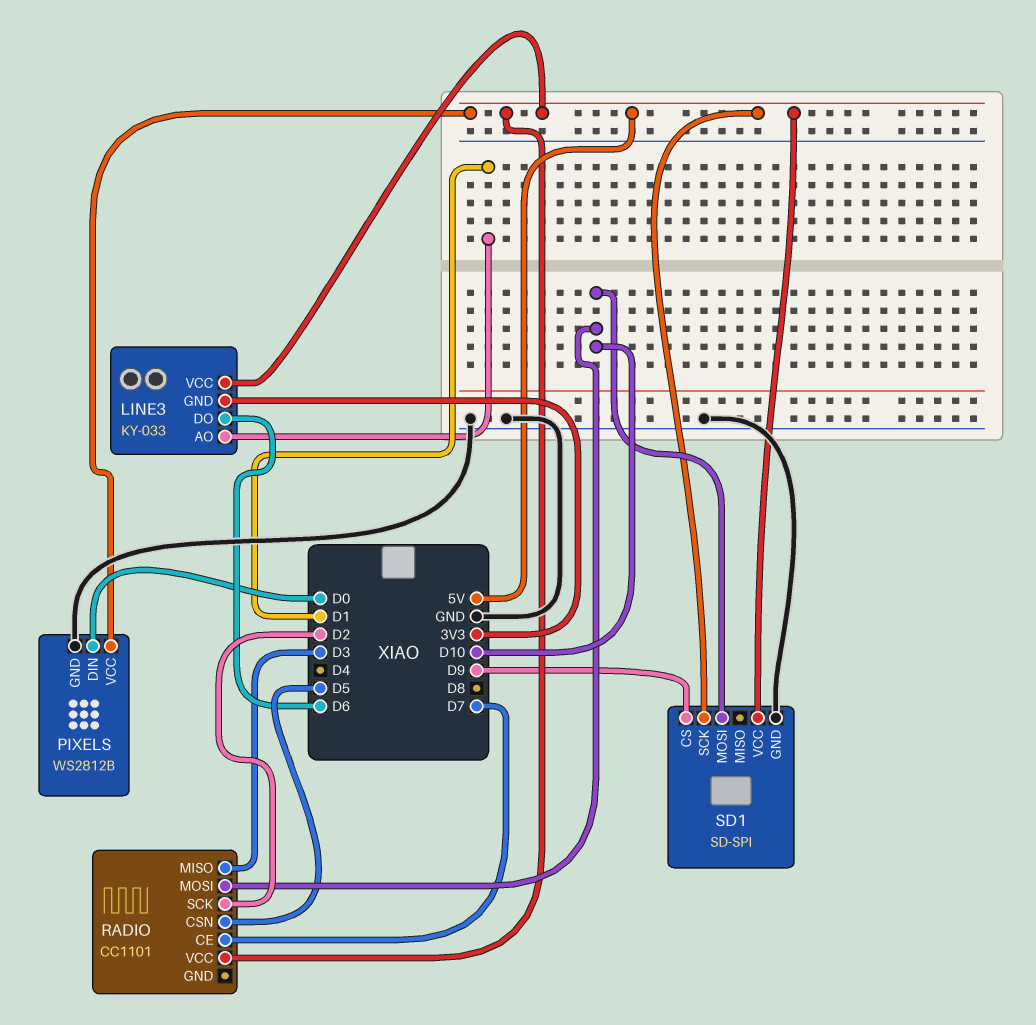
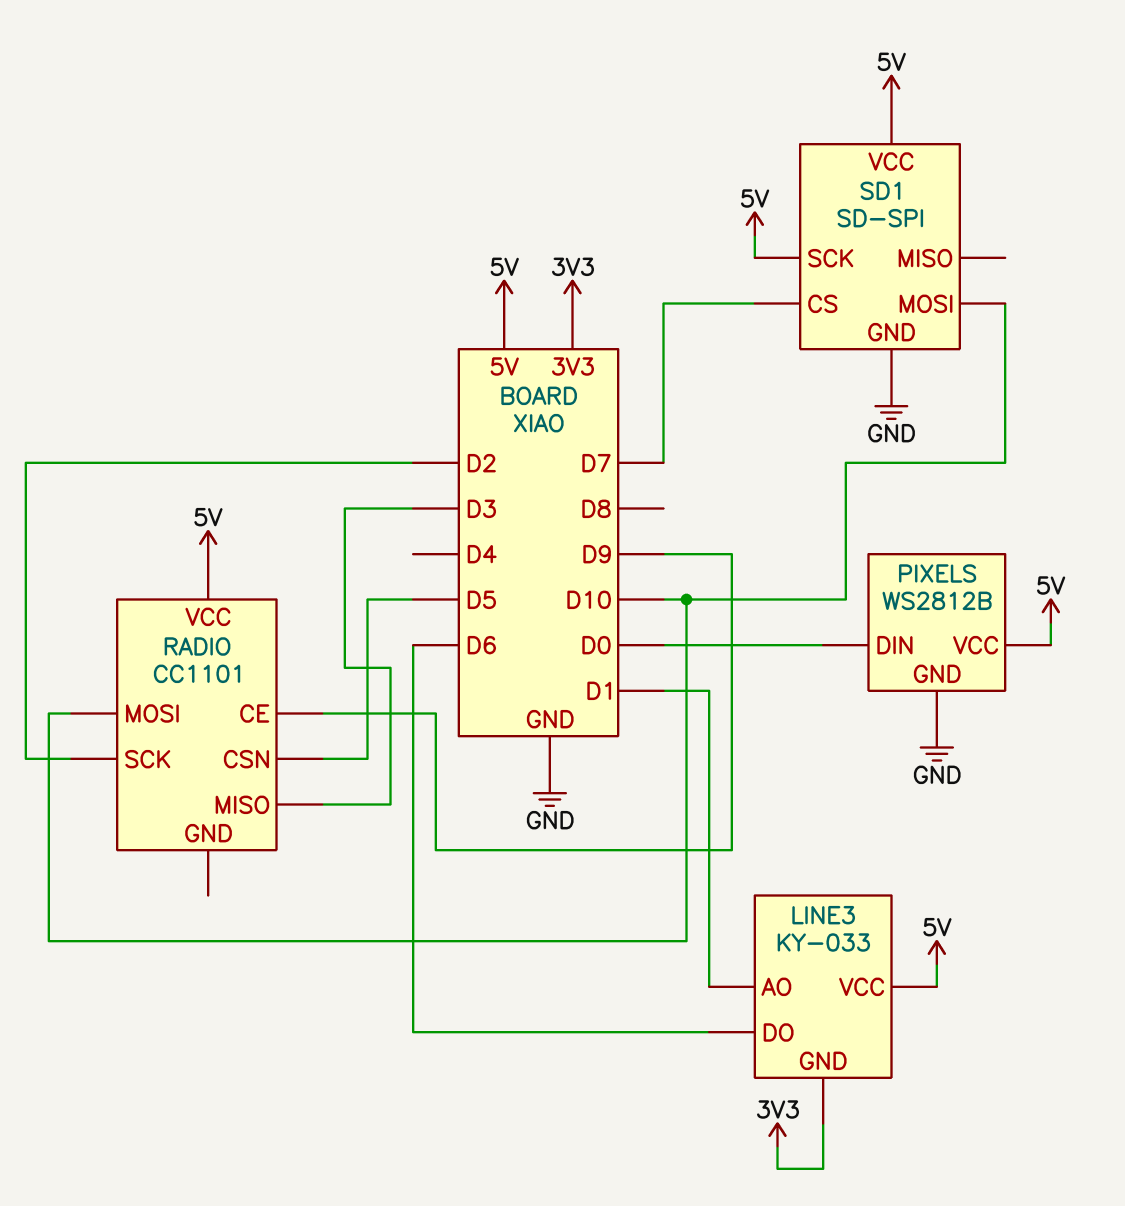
RADIO pin CE: D7 -> D9
SD1 pin CS: D9 -> D7

